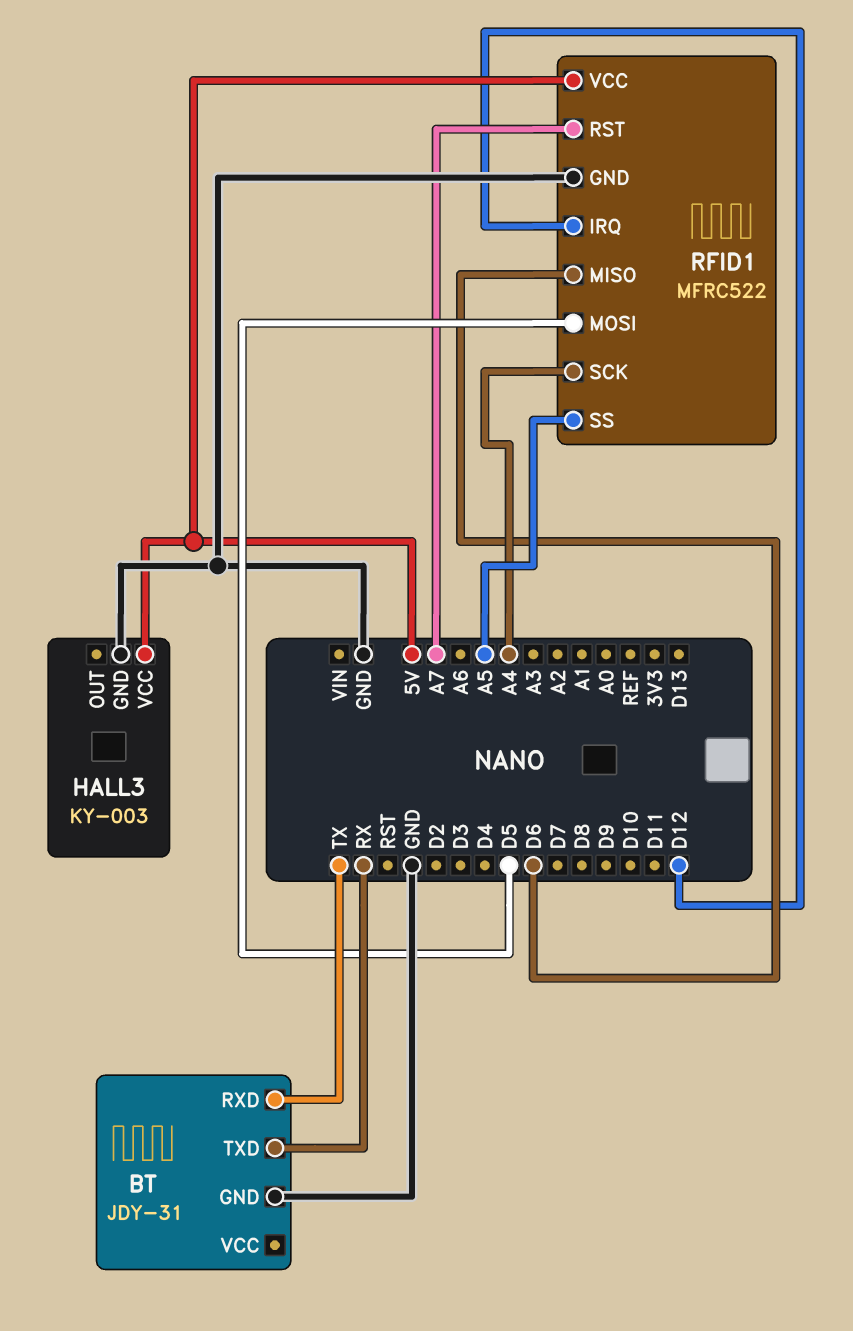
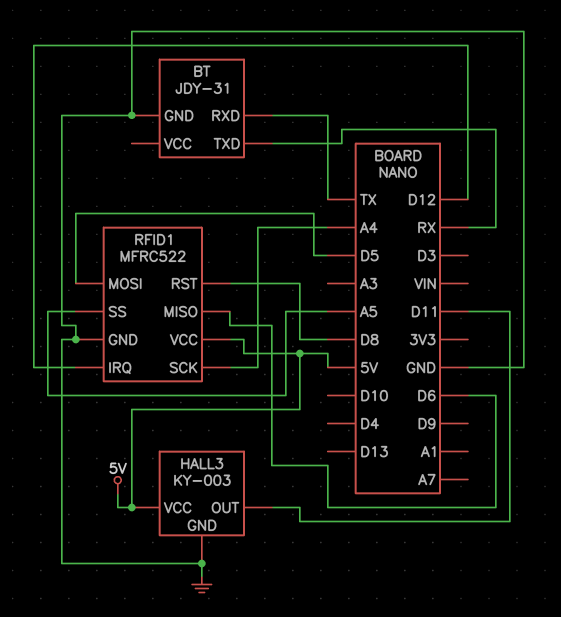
HALL3 pin OUT: none -> D11
RFID1 pin RST: A7 -> D8

